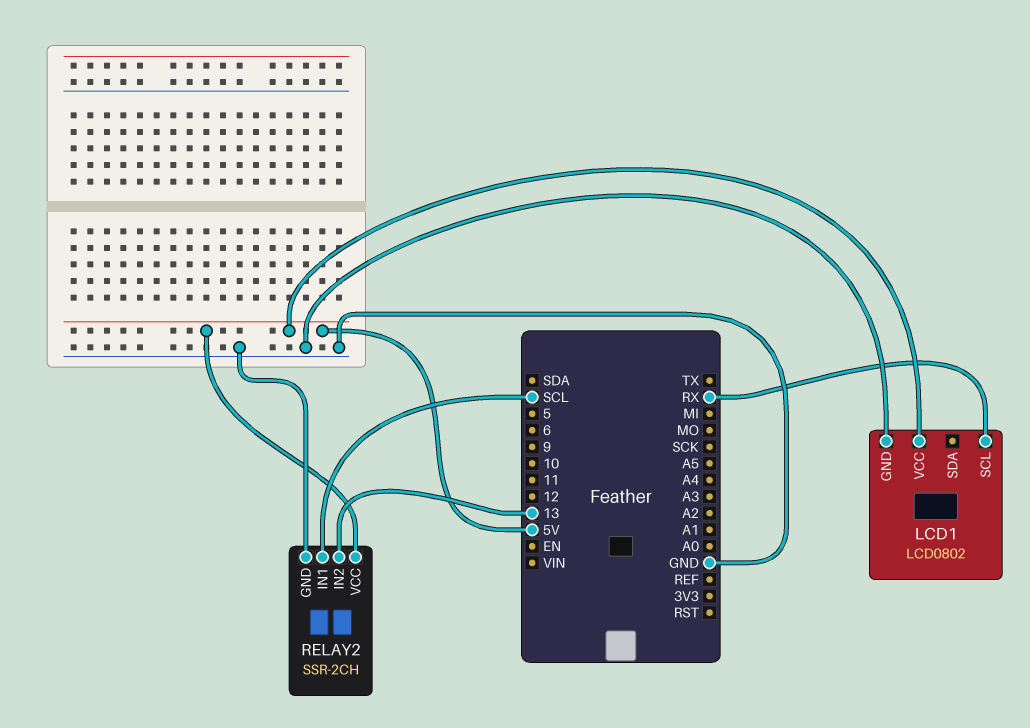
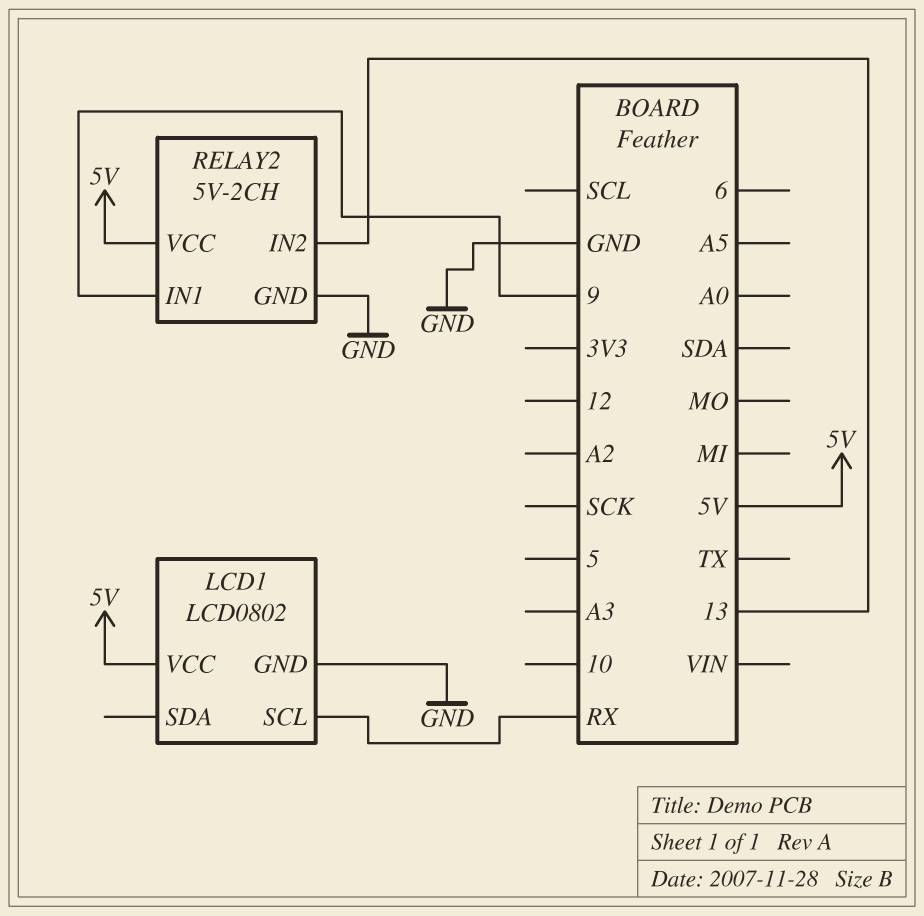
RELAY2: SSR-2CH -> 5V-2CH
RELAY2 pin IN1: SCL -> 9

